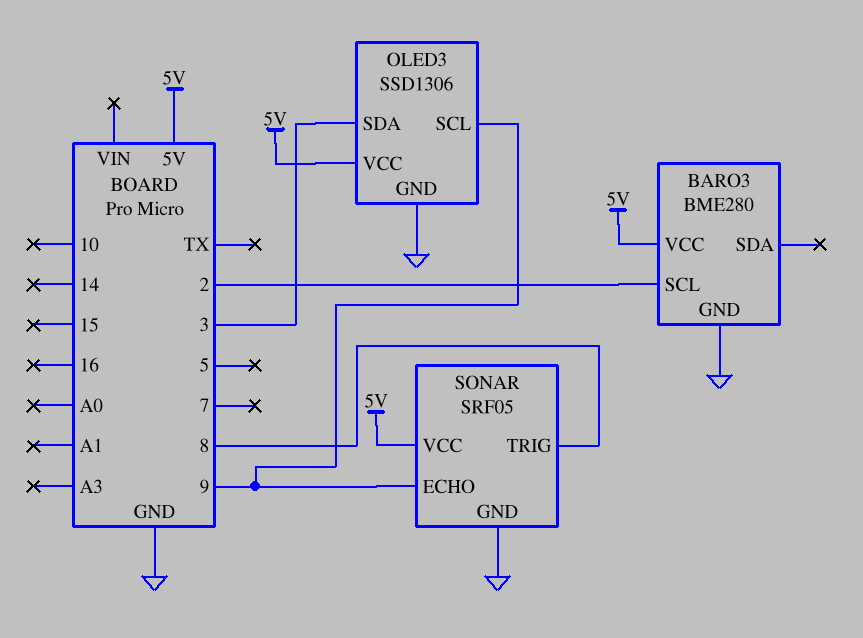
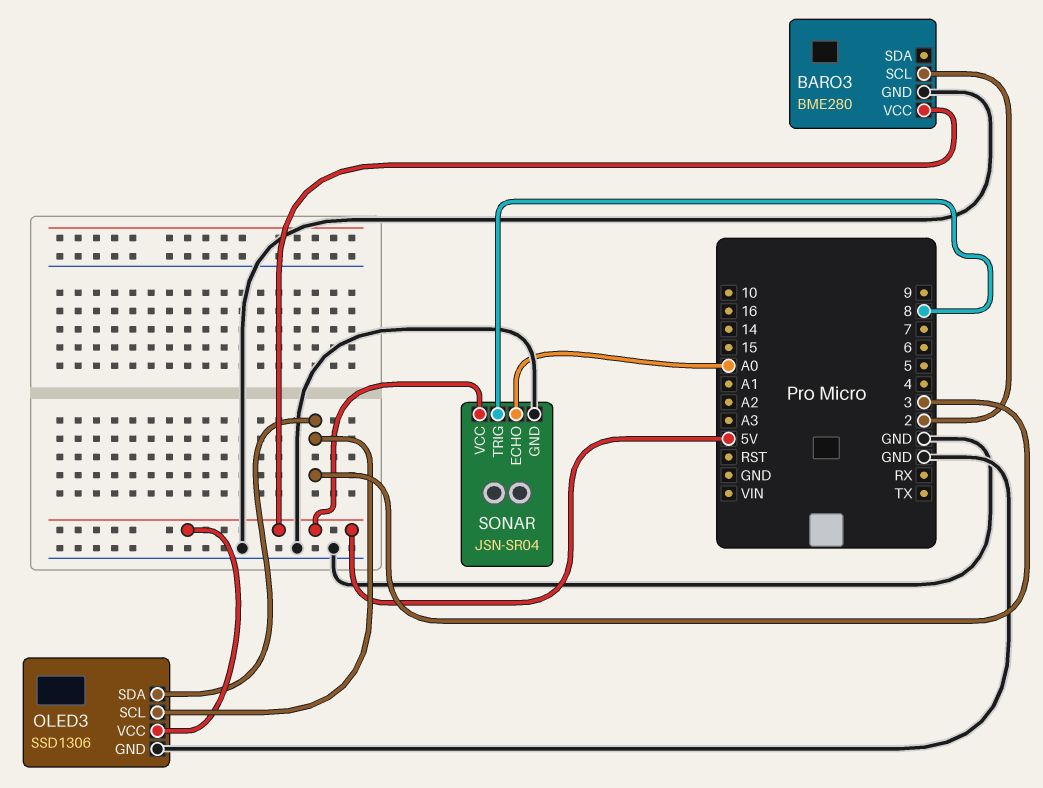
OLED3 pin SCL: 9 -> 3
SONAR: SRF05 -> JSN-SR04
SONAR pin ECHO: 9 -> A0

